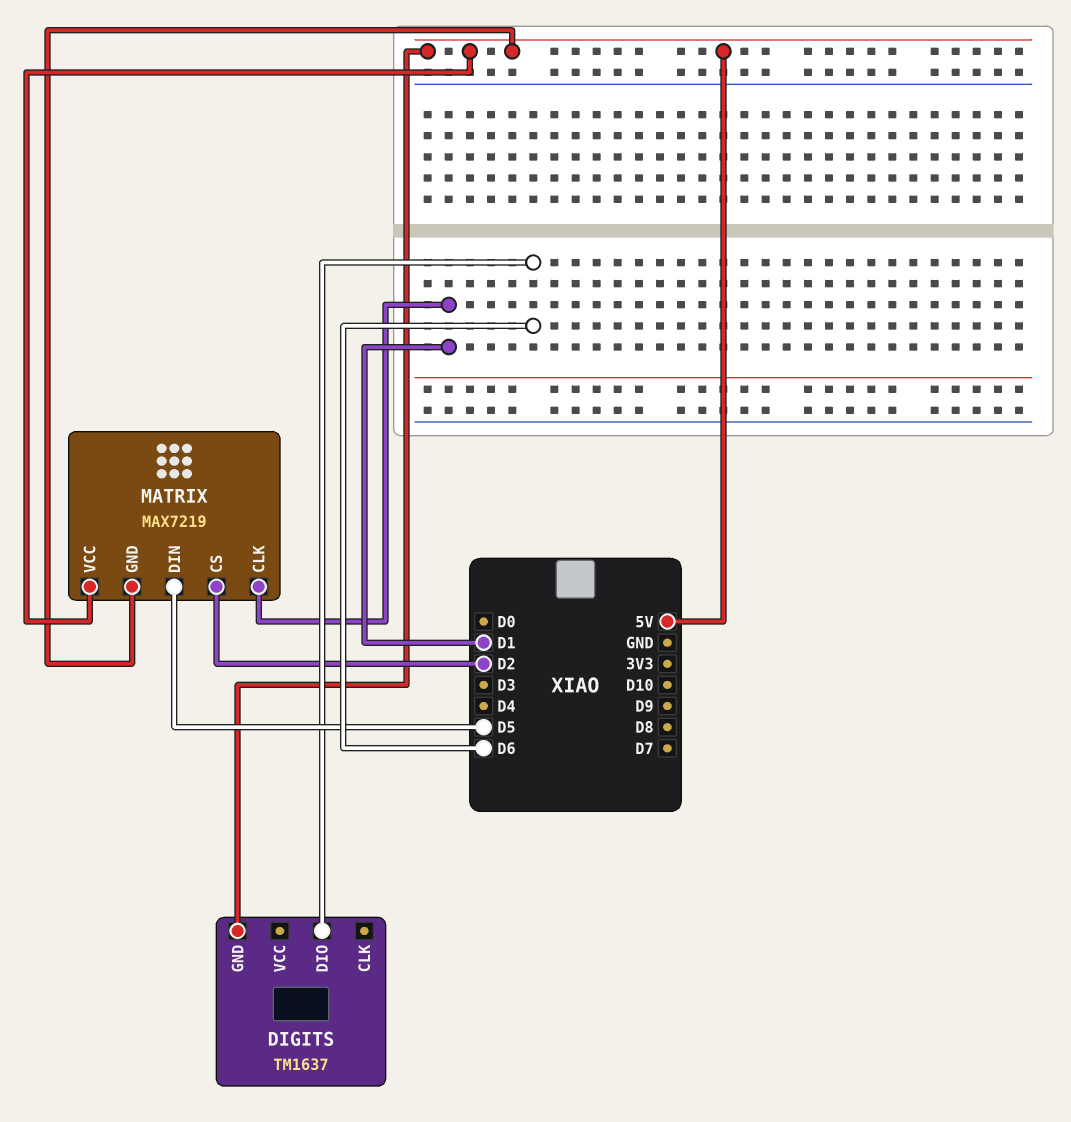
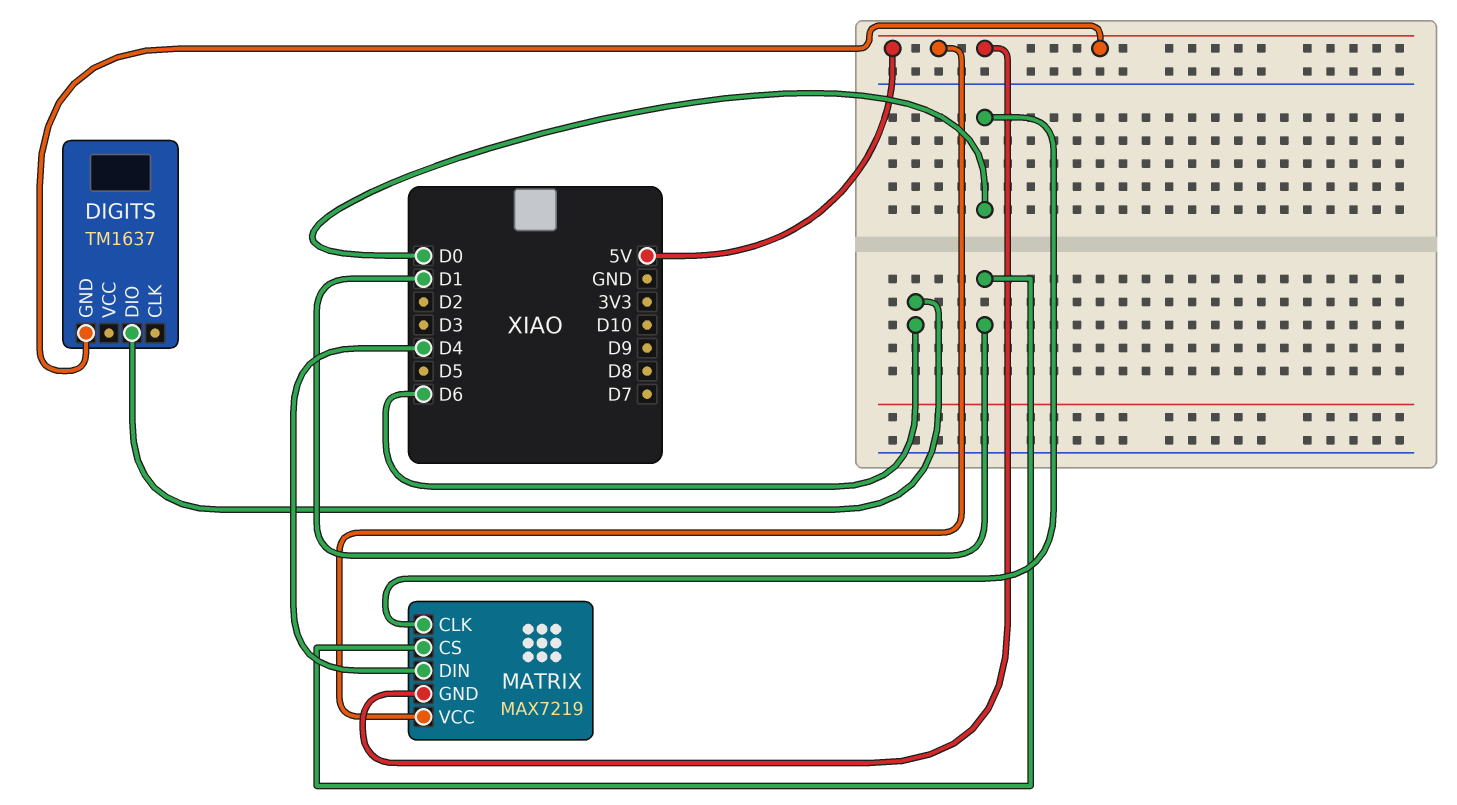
MATRIX pin CLK: D1 -> D0
MATRIX pin CS: D2 -> D1
MATRIX pin DIN: D5 -> D4

